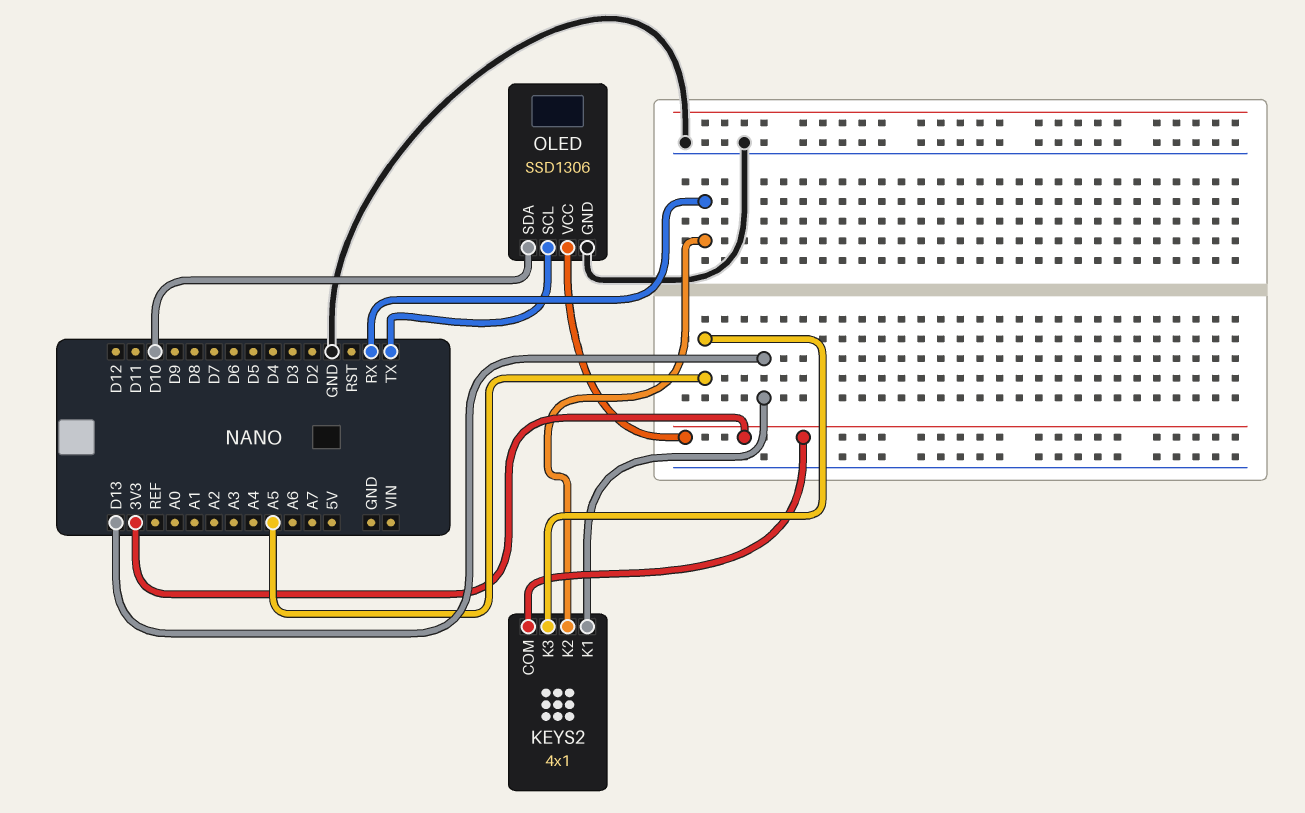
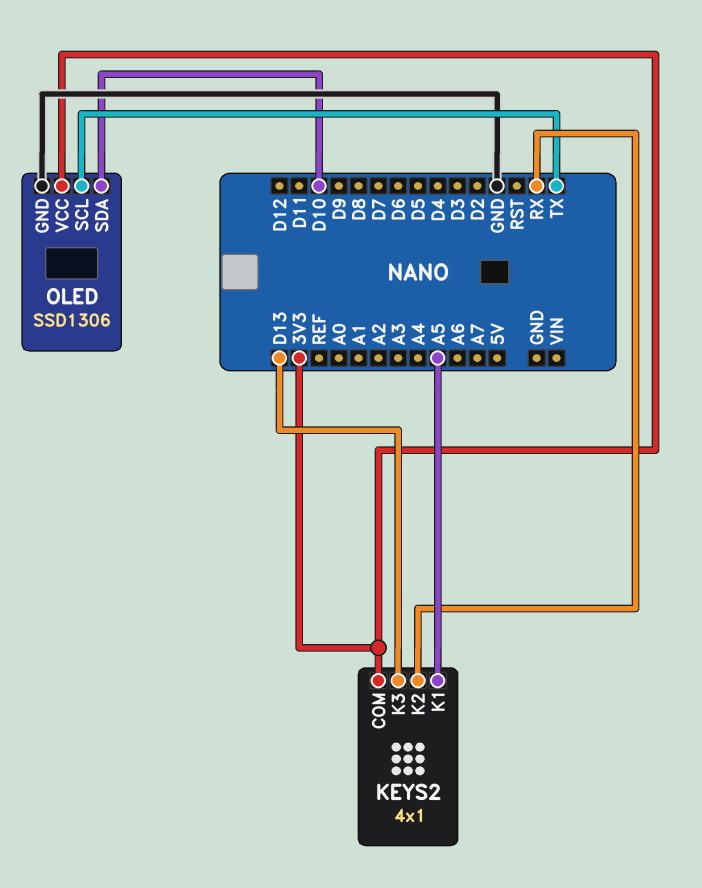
KEYS2 pin K1: D13 -> A5
KEYS2 pin K3: A5 -> D13

